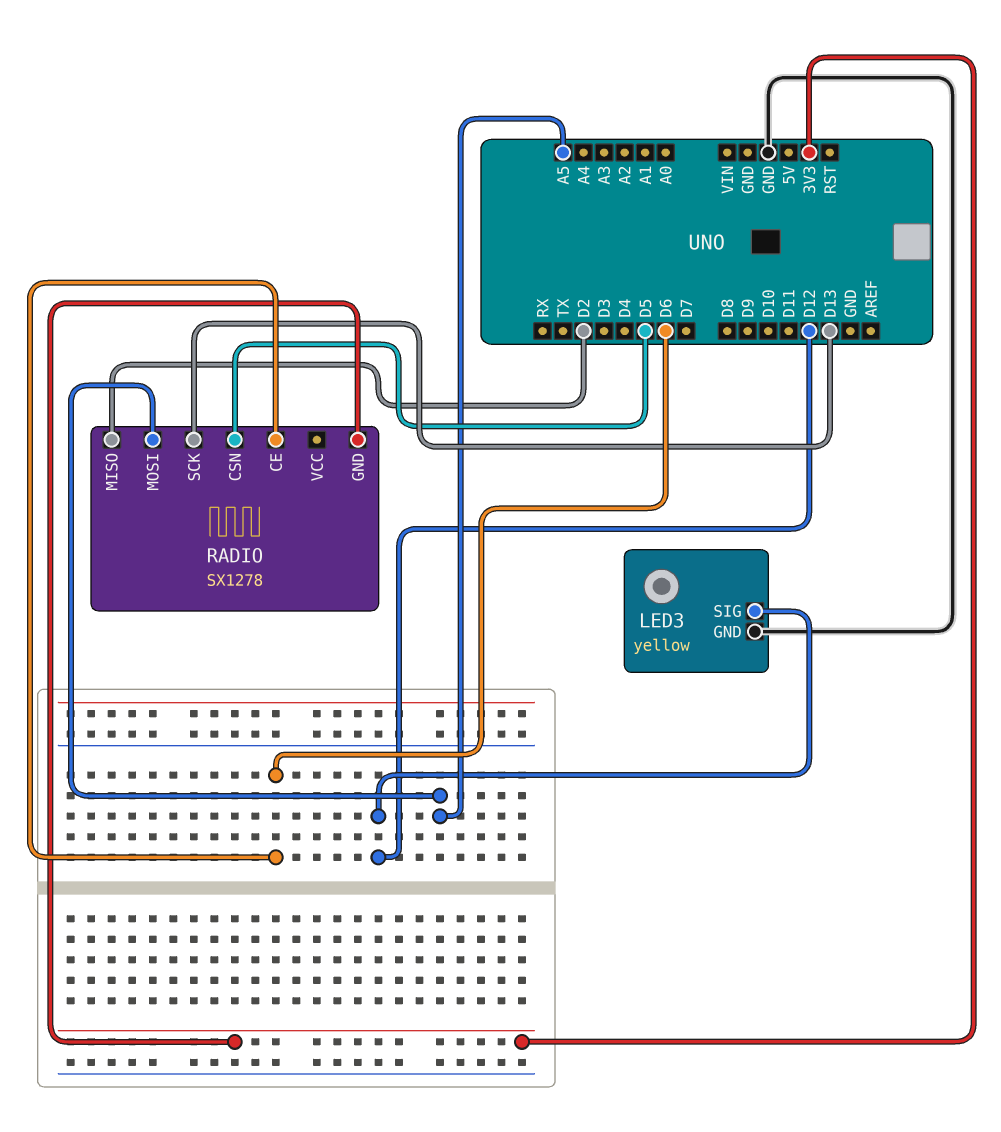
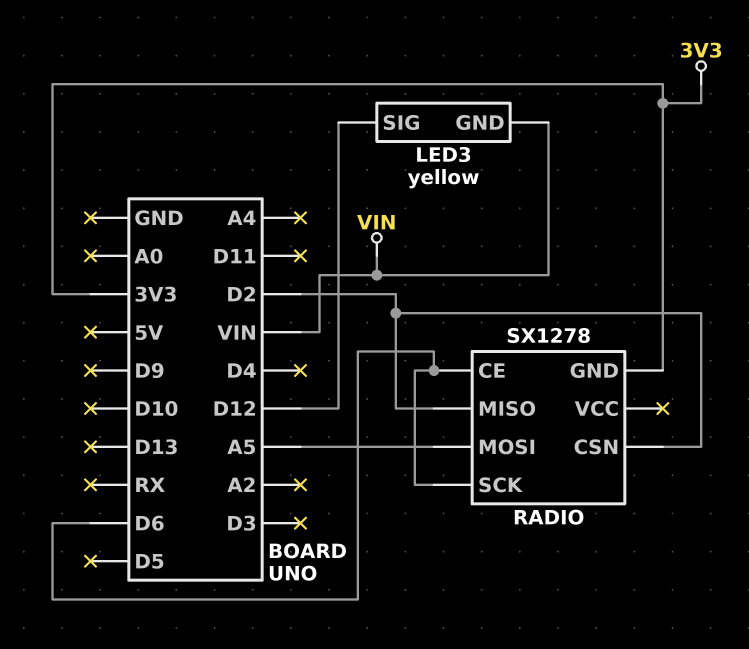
LED3 pin GND: GND -> VIN
RADIO pin CSN: D5 -> D2
RADIO pin SCK: D13 -> D6

